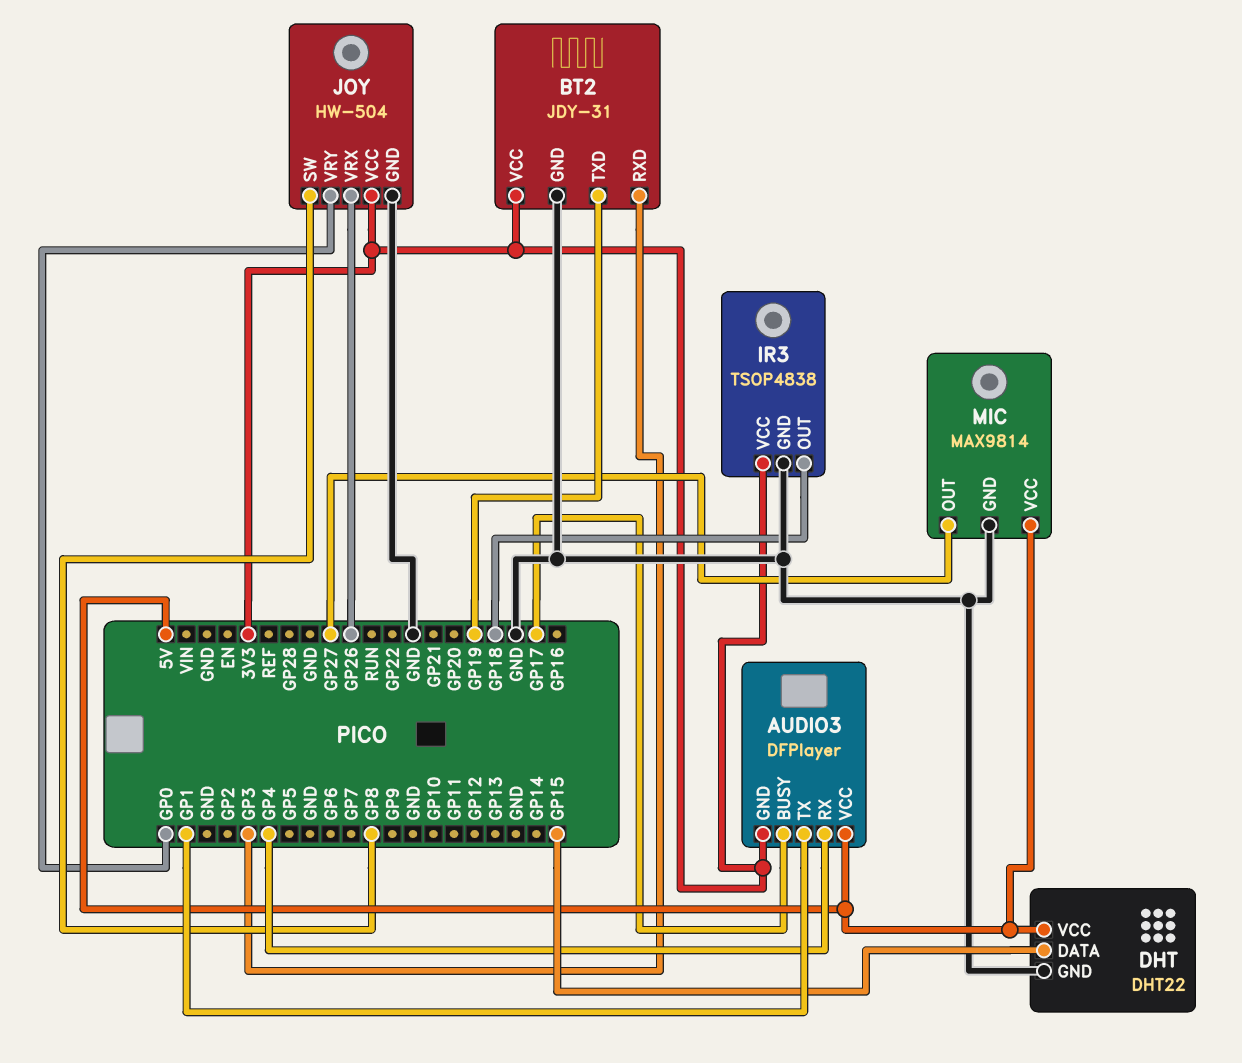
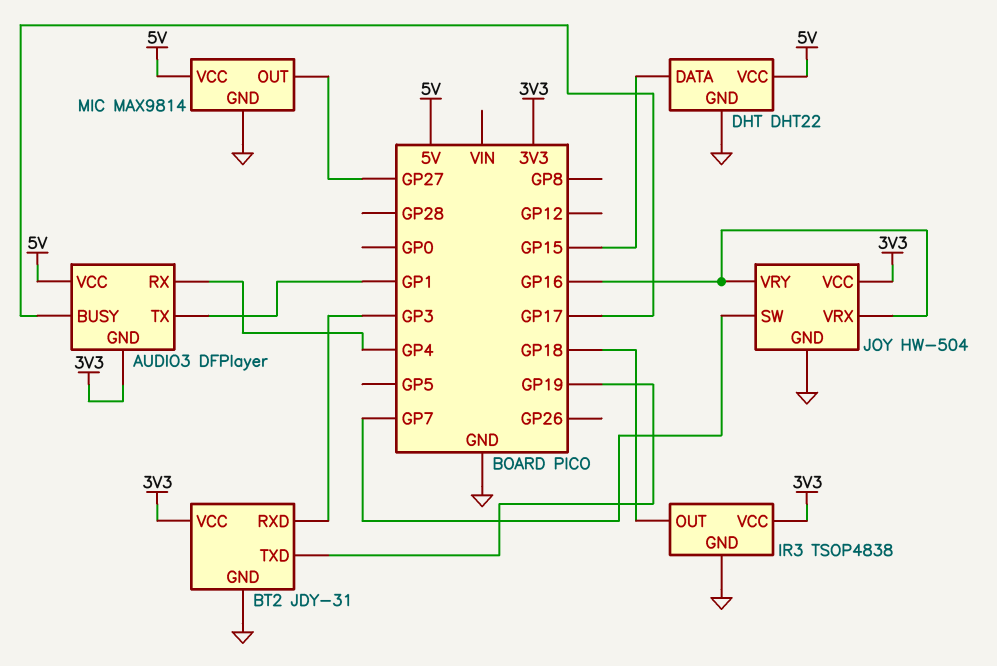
JOY pin SW: GP8 -> GP7
JOY pin VRX: GP26 -> GP16
JOY pin VRY: GP0 -> GP16

